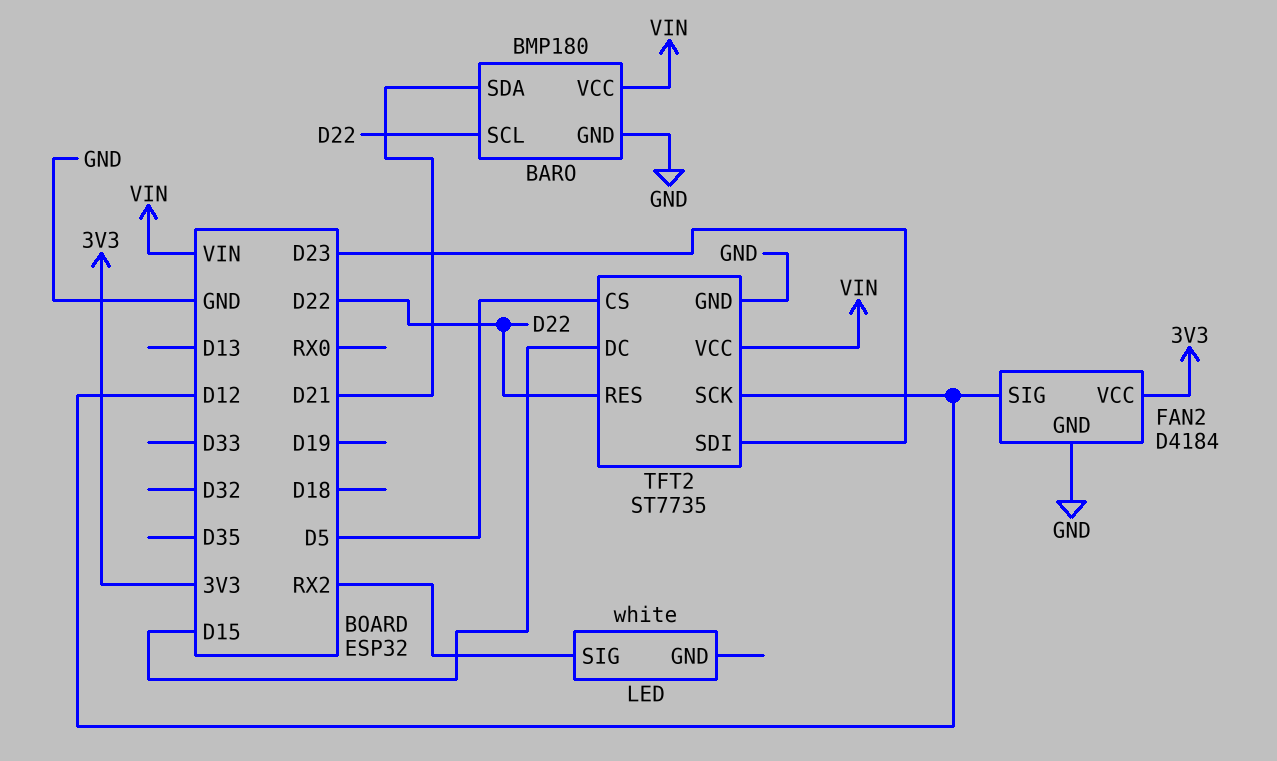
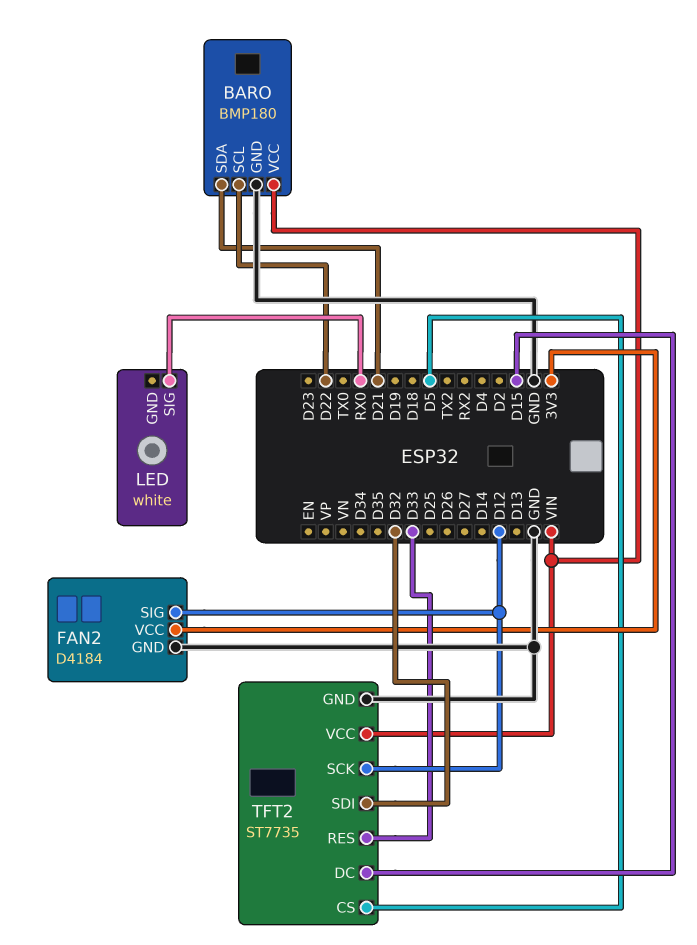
LED pin SIG: RX2 -> RX0
TFT2 pin RES: D22 -> D33
TFT2 pin SDI: D23 -> D32

